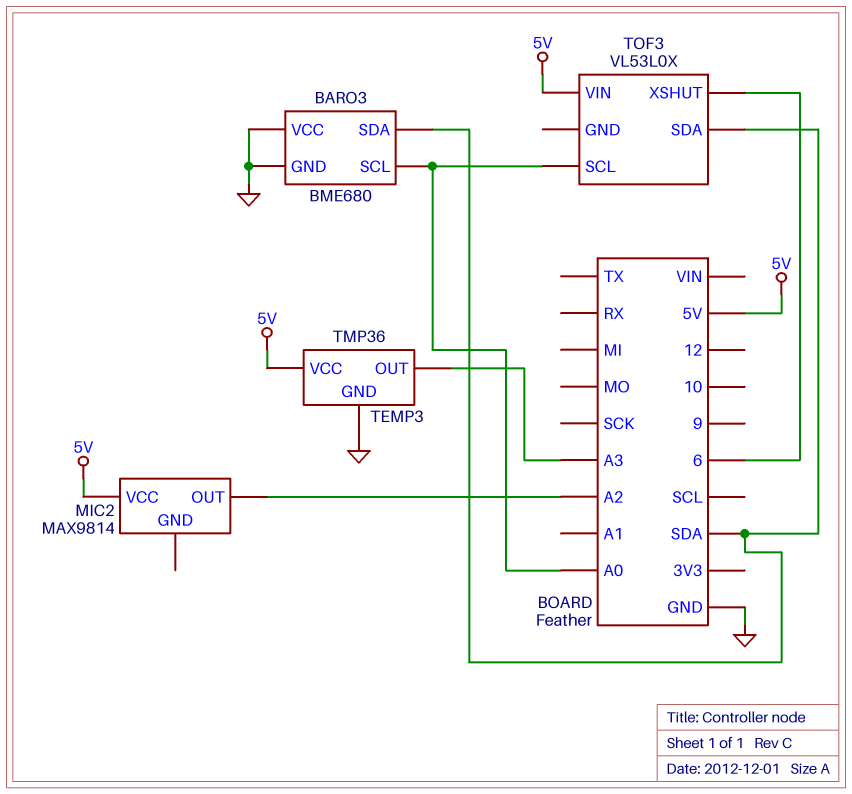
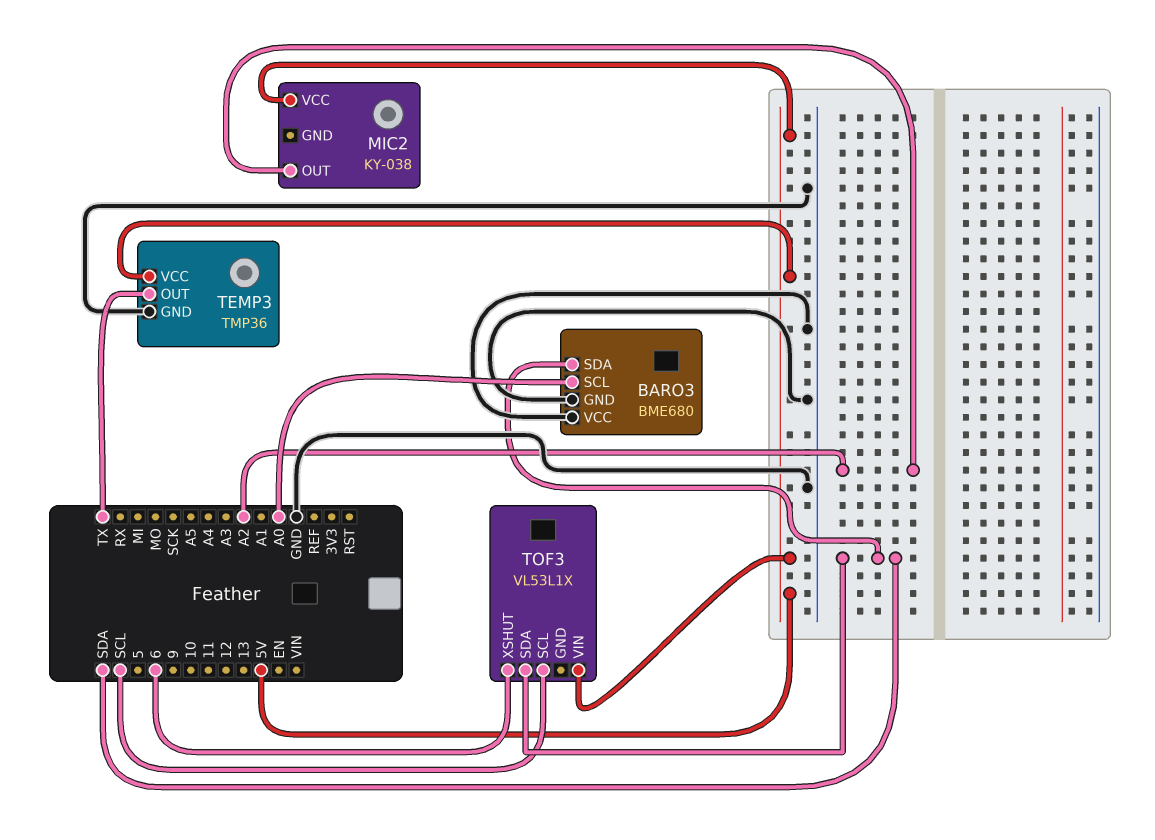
MIC2: MAX9814 -> KY-038
TEMP3 pin OUT: A3 -> TX
TOF3: VL53L0X -> VL53L1X
TOF3 pin SCL: A0 -> SCL

